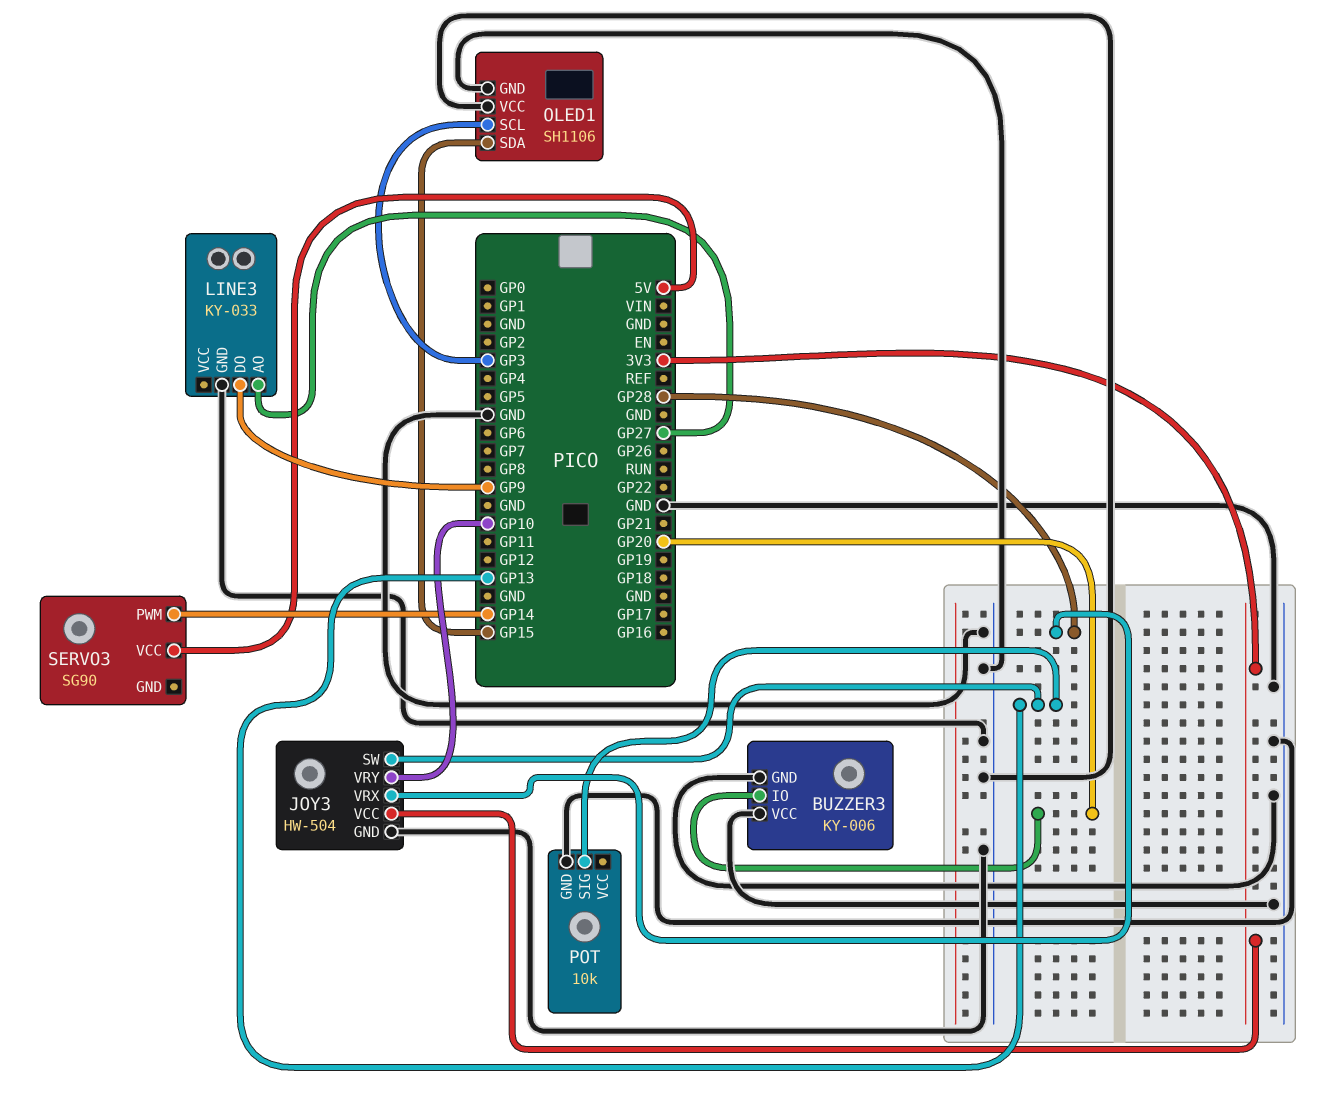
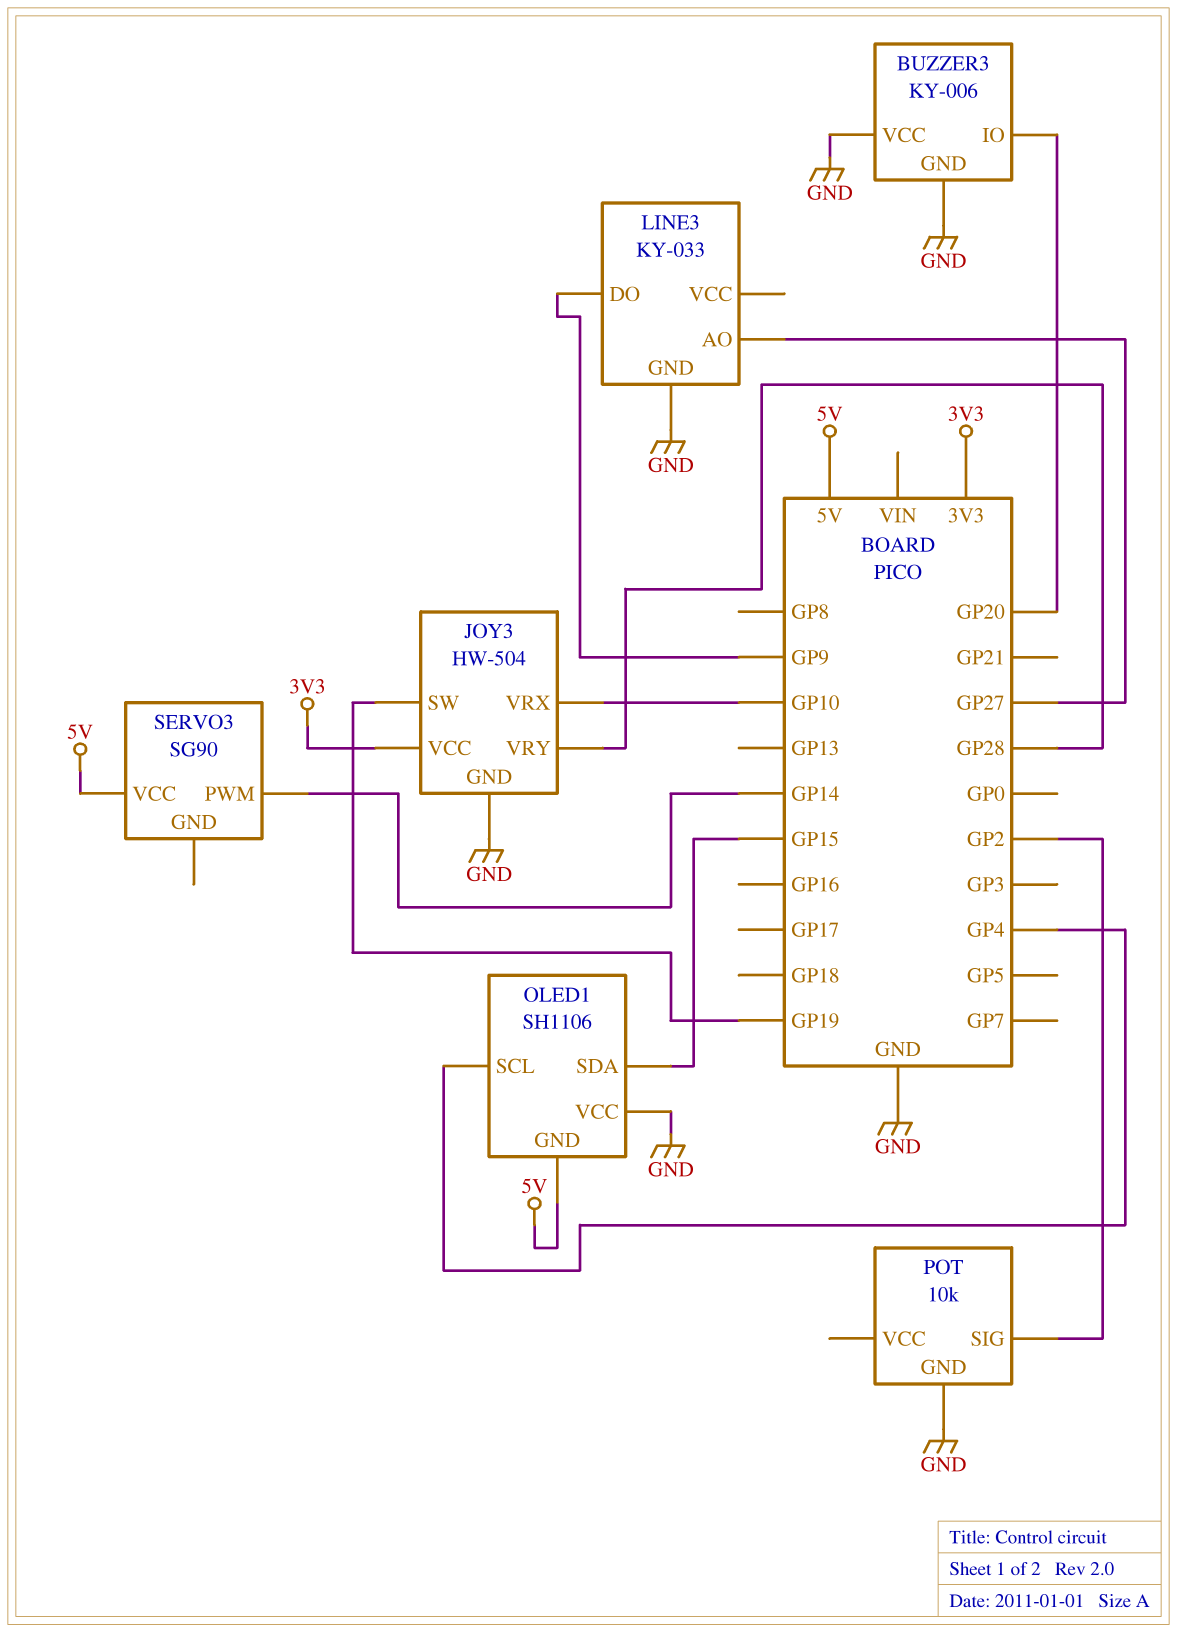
JOY3 pin SW: GP13 -> GP19
JOY3 pin VRX: GP28 -> GP10
JOY3 pin VRY: GP10 -> GP28
OLED1 pin GND: GND -> 5V
OLED1 pin SCL: GP3 -> GP4
POT pin SIG: GP13 -> GP2

